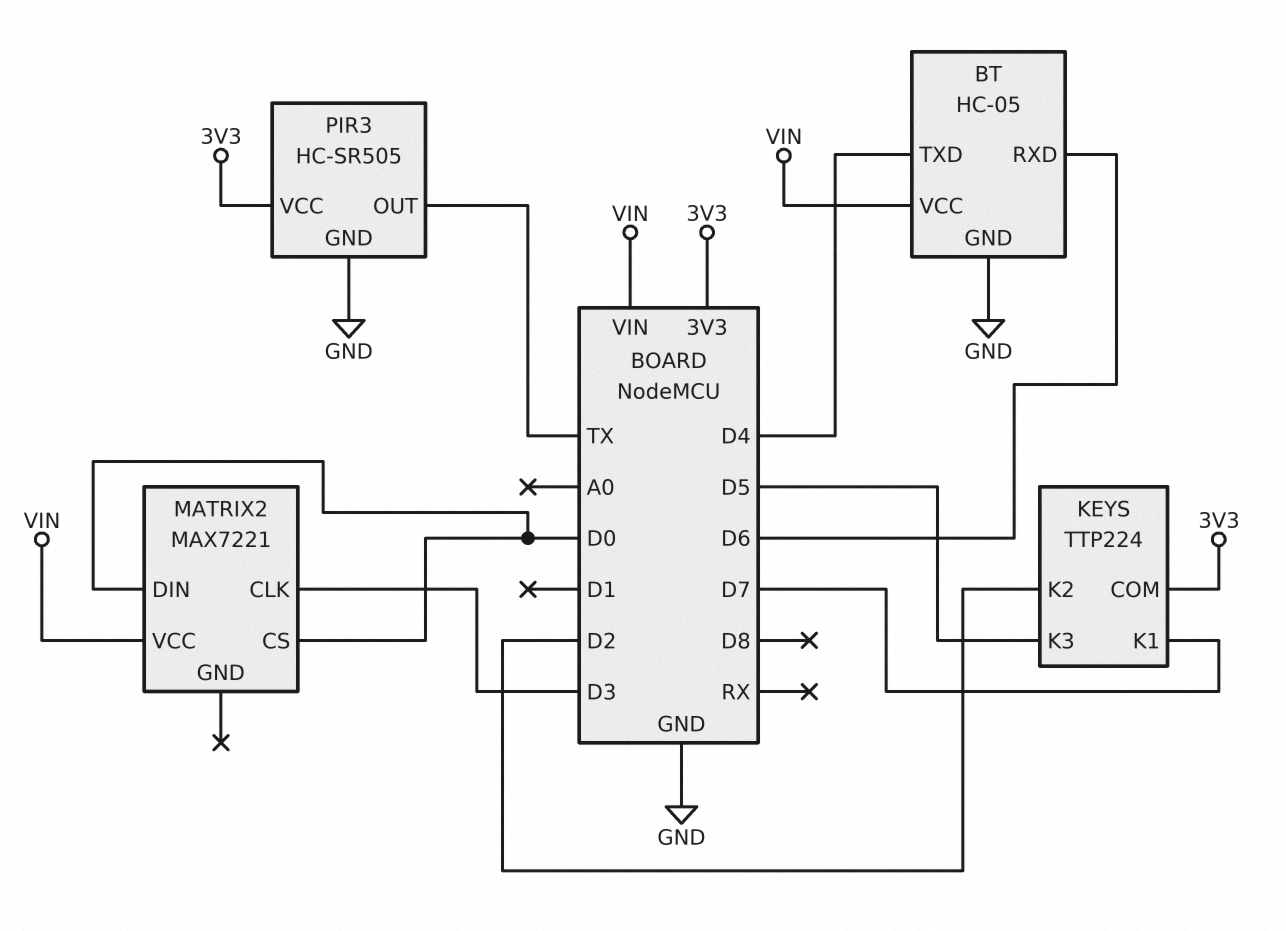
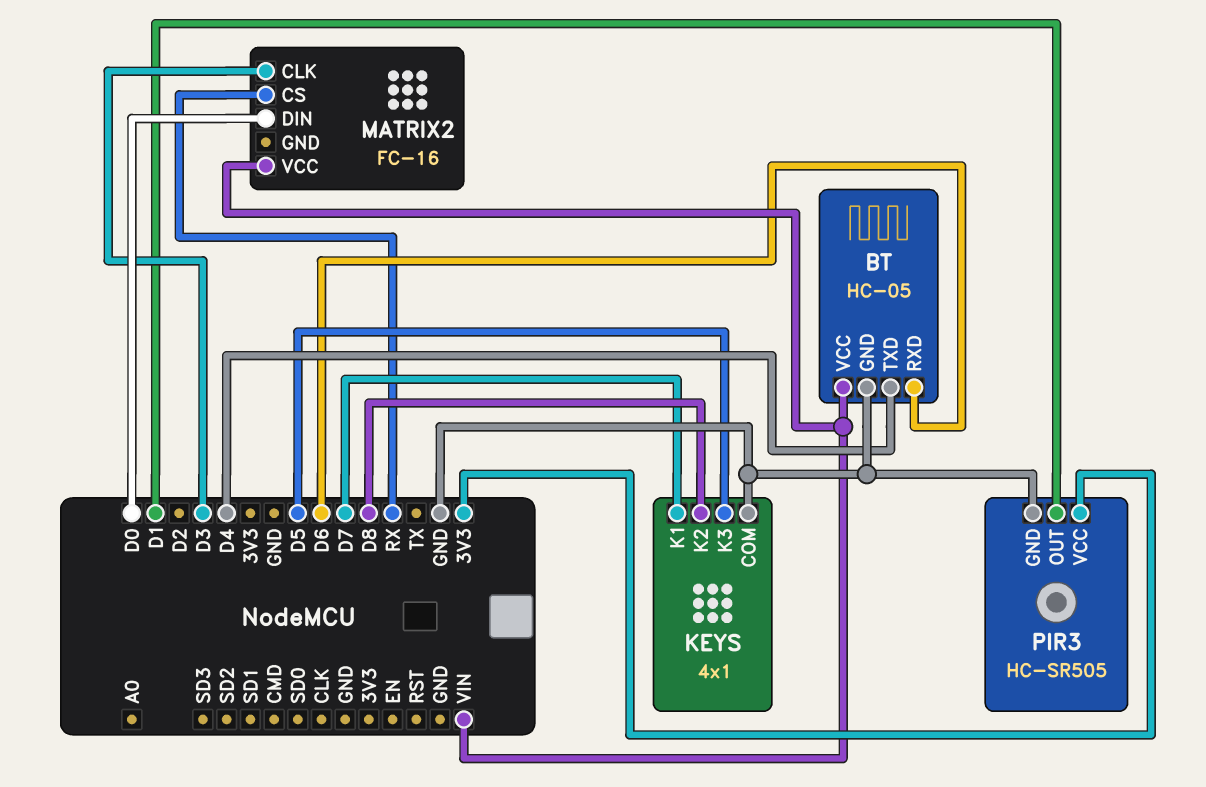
KEYS: TTP224 -> 4x1
KEYS pin COM: 3V3 -> GND
KEYS pin K2: D2 -> D8
MATRIX2: MAX7221 -> FC-16
MATRIX2 pin CS: D0 -> RX
PIR3 pin OUT: TX -> D1

